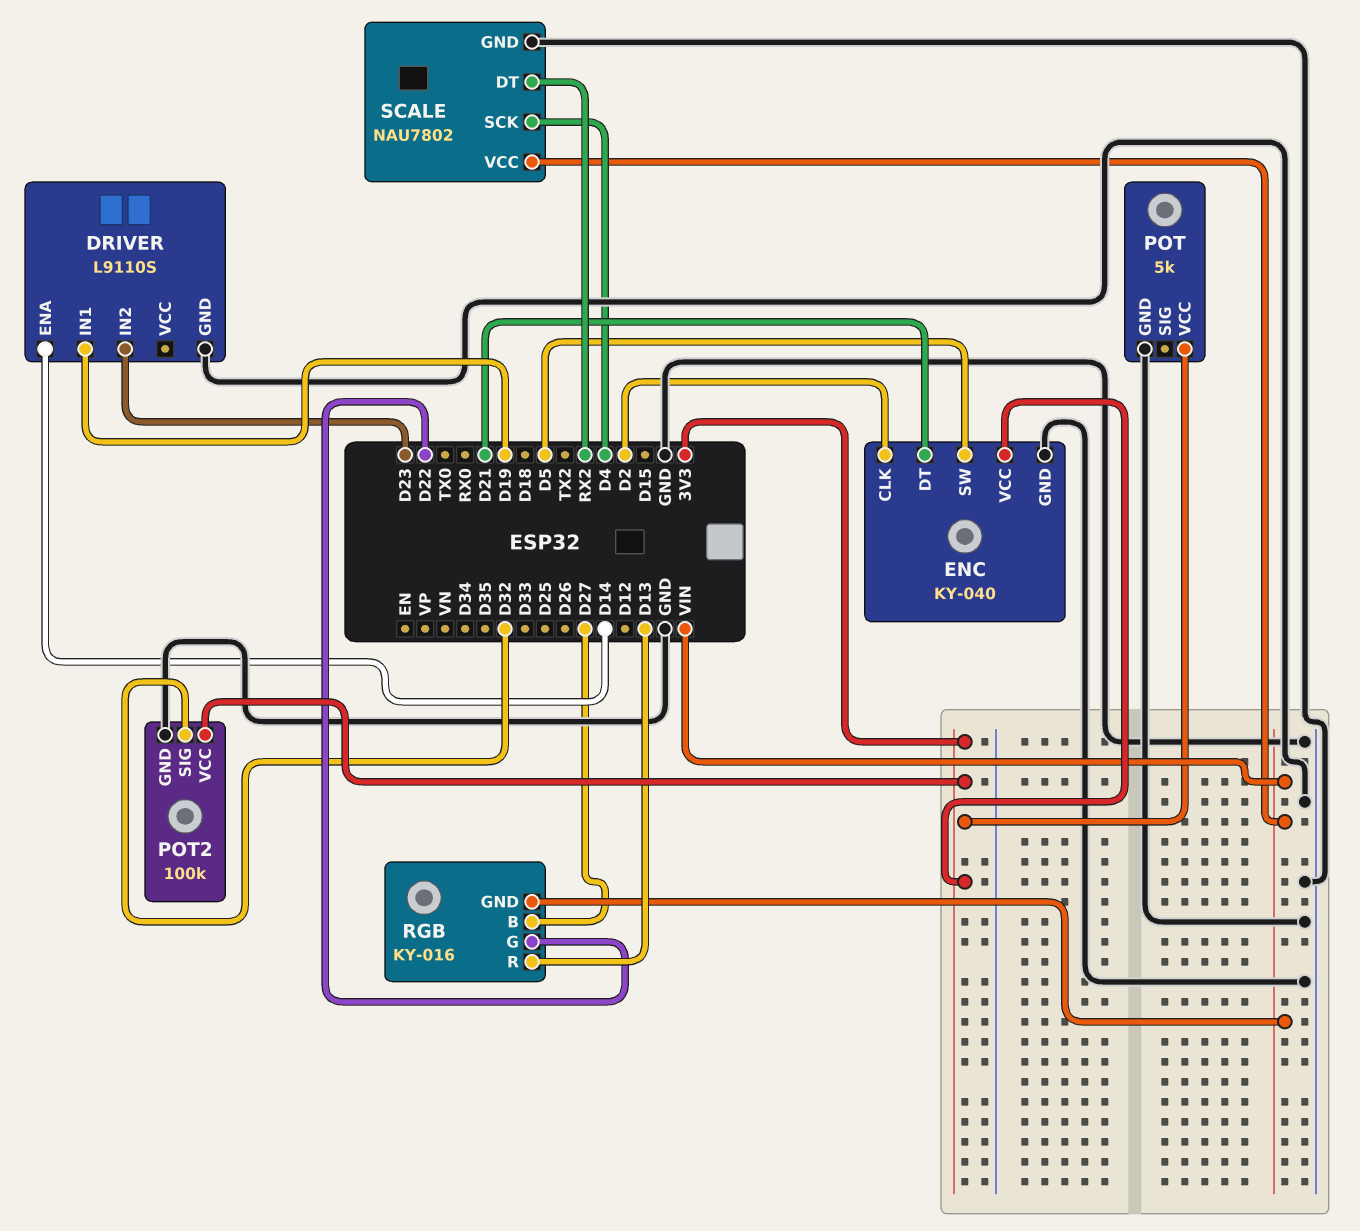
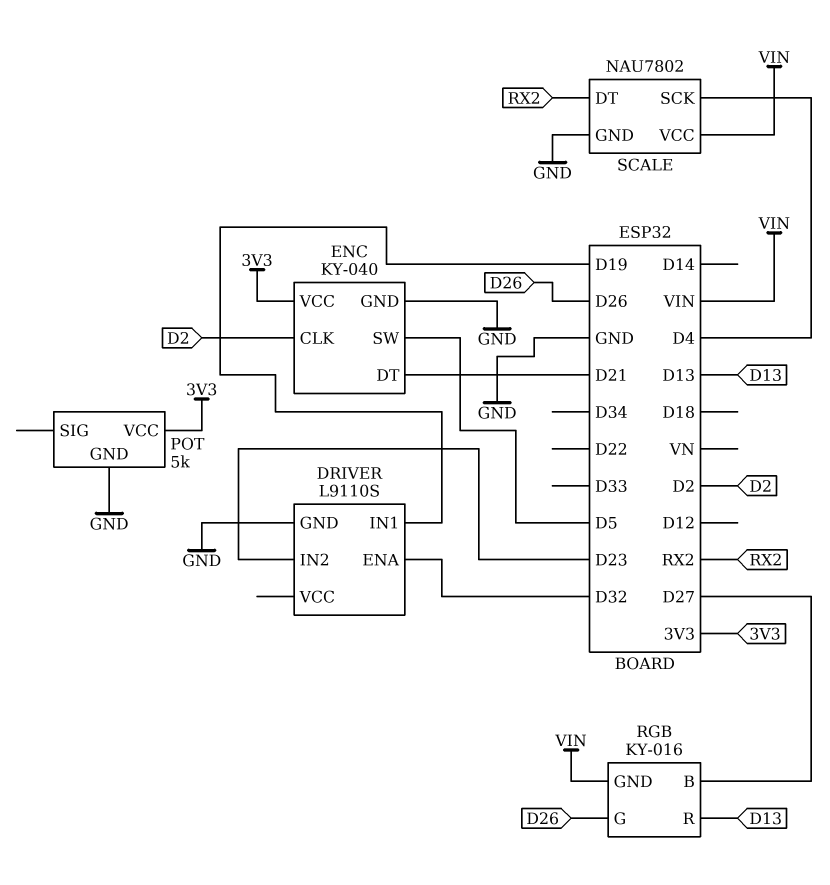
DRIVER pin ENA: D14 -> D32
POT2: 100k -> none
POT2 pin GND: GND -> none
POT2 pin SIG: D32 -> none
POT2 pin VCC: 3V3 -> none
RGB pin G: D22 -> D26

